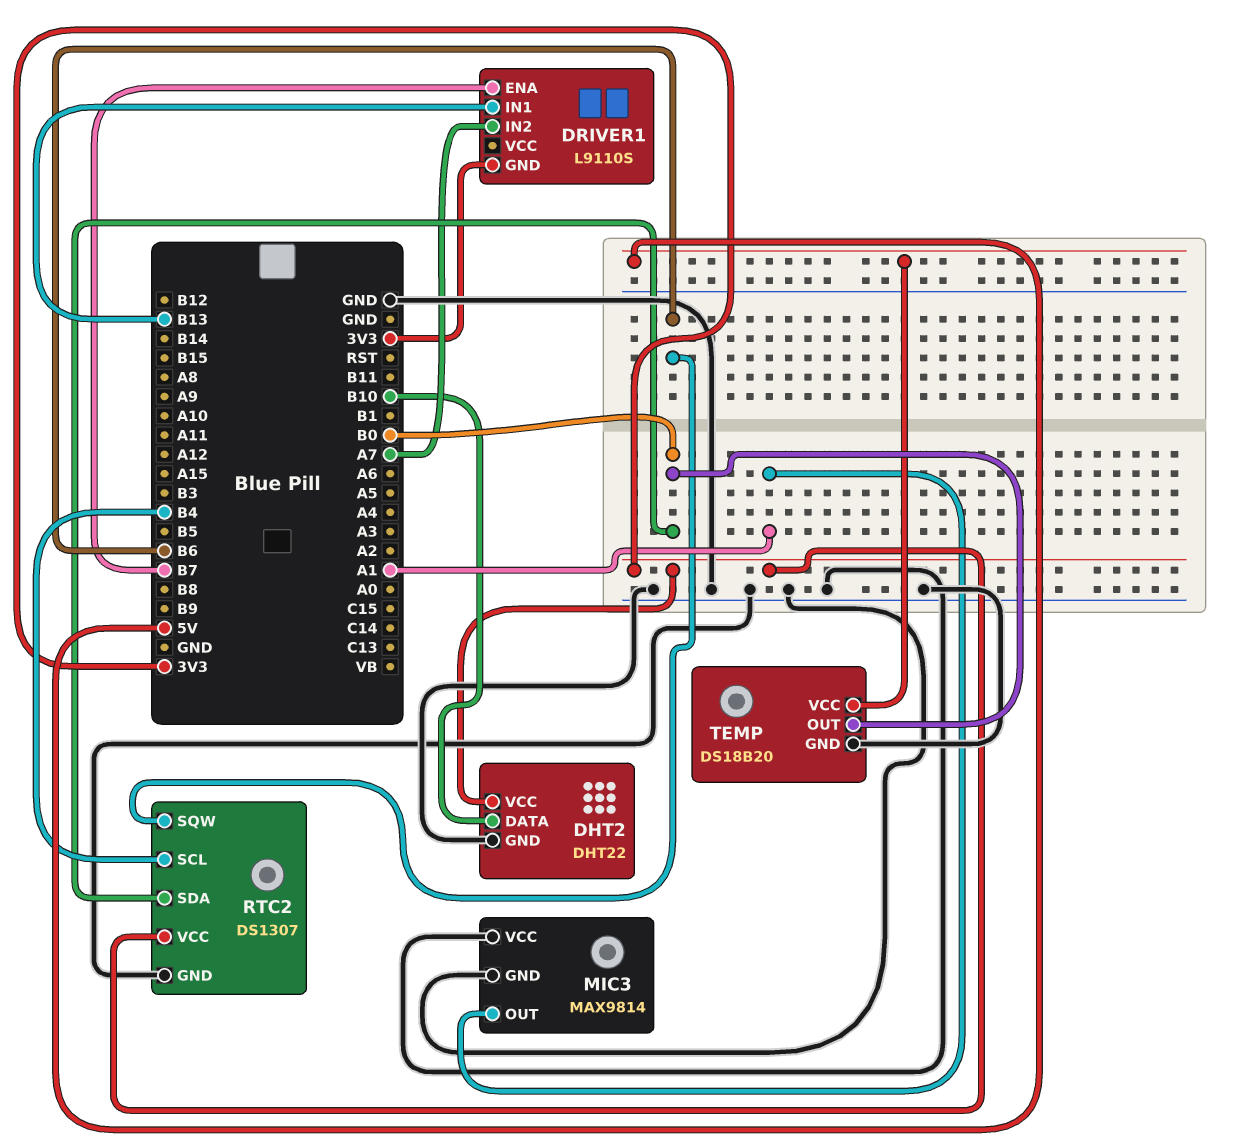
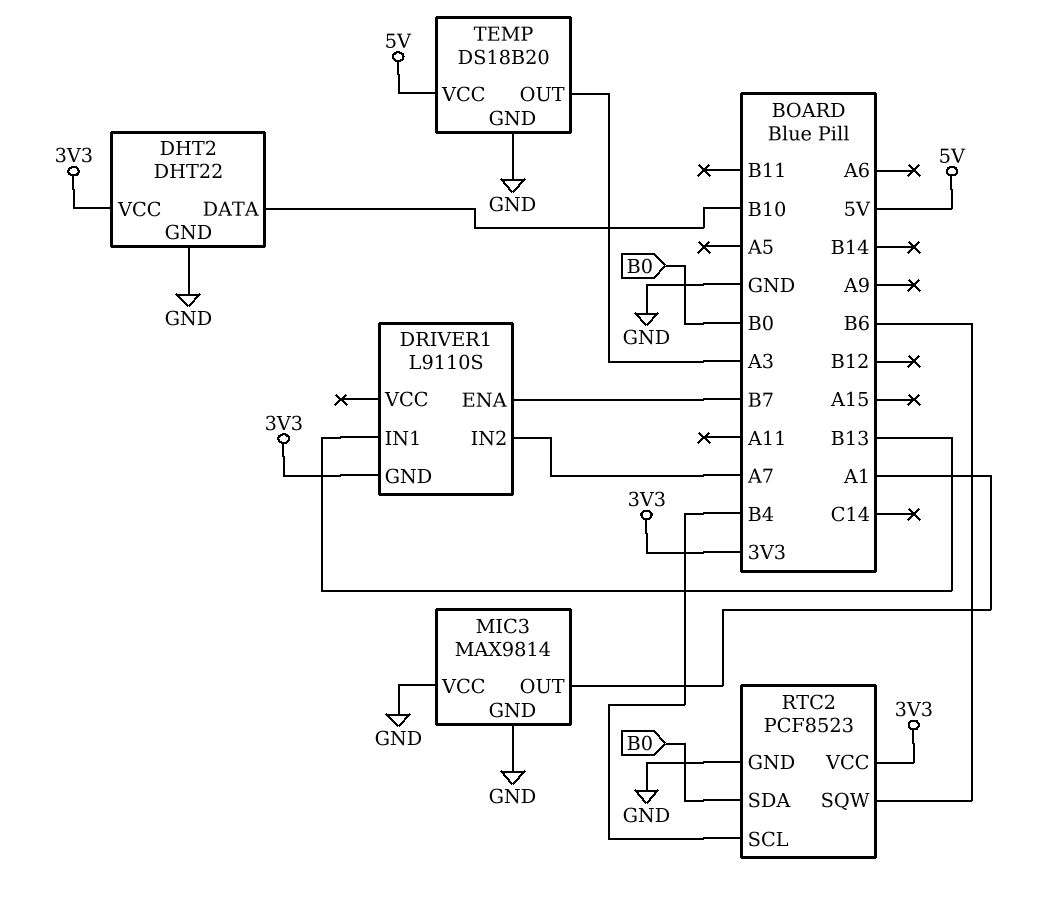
RTC2: DS1307 -> PCF8523
TEMP pin OUT: B0 -> A3

